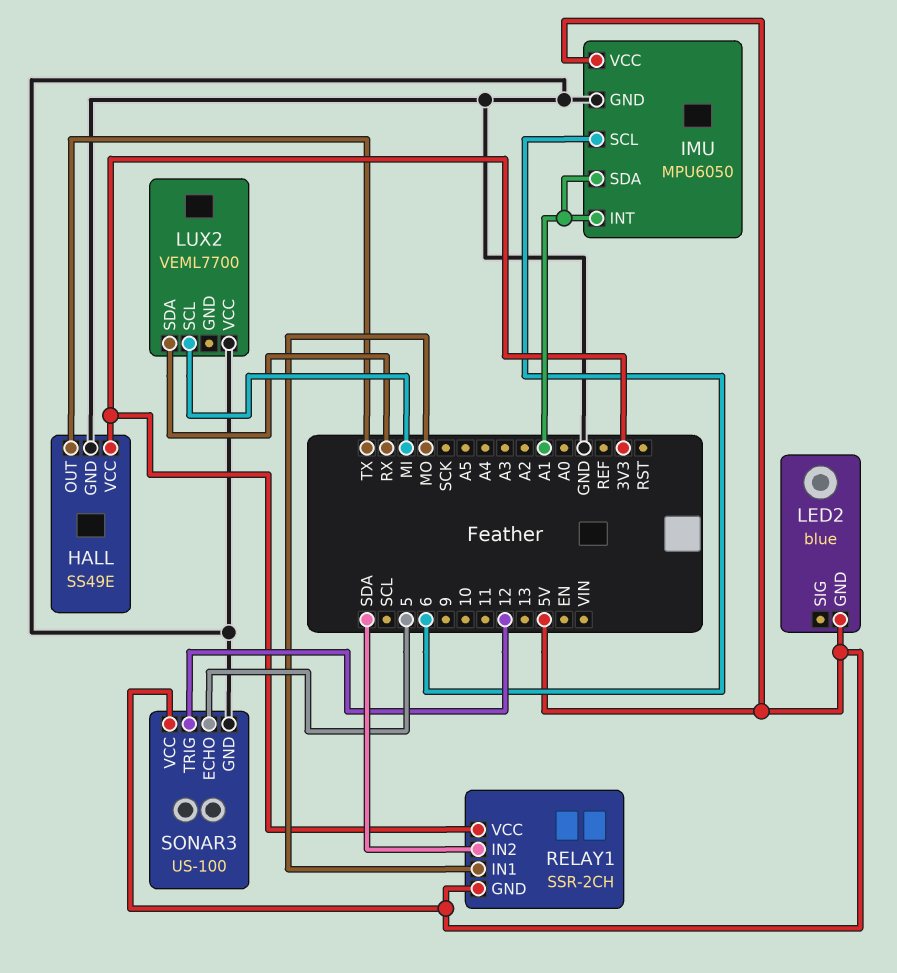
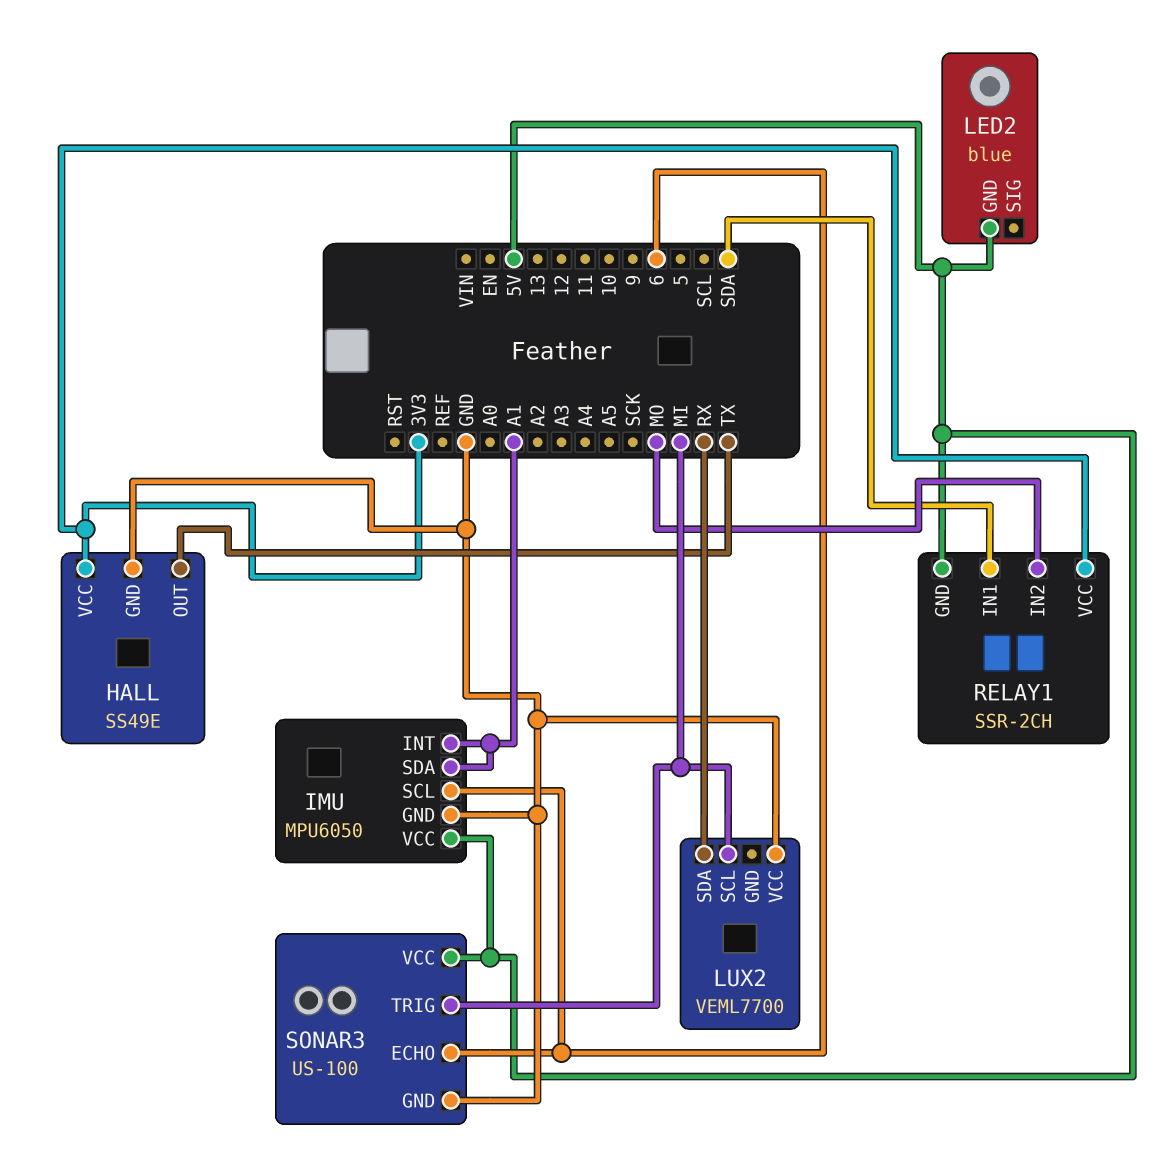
RELAY1 pin IN1: MO -> SDA
RELAY1 pin IN2: SDA -> MO
SONAR3 pin ECHO: 5 -> 6
SONAR3 pin TRIG: 12 -> MI

